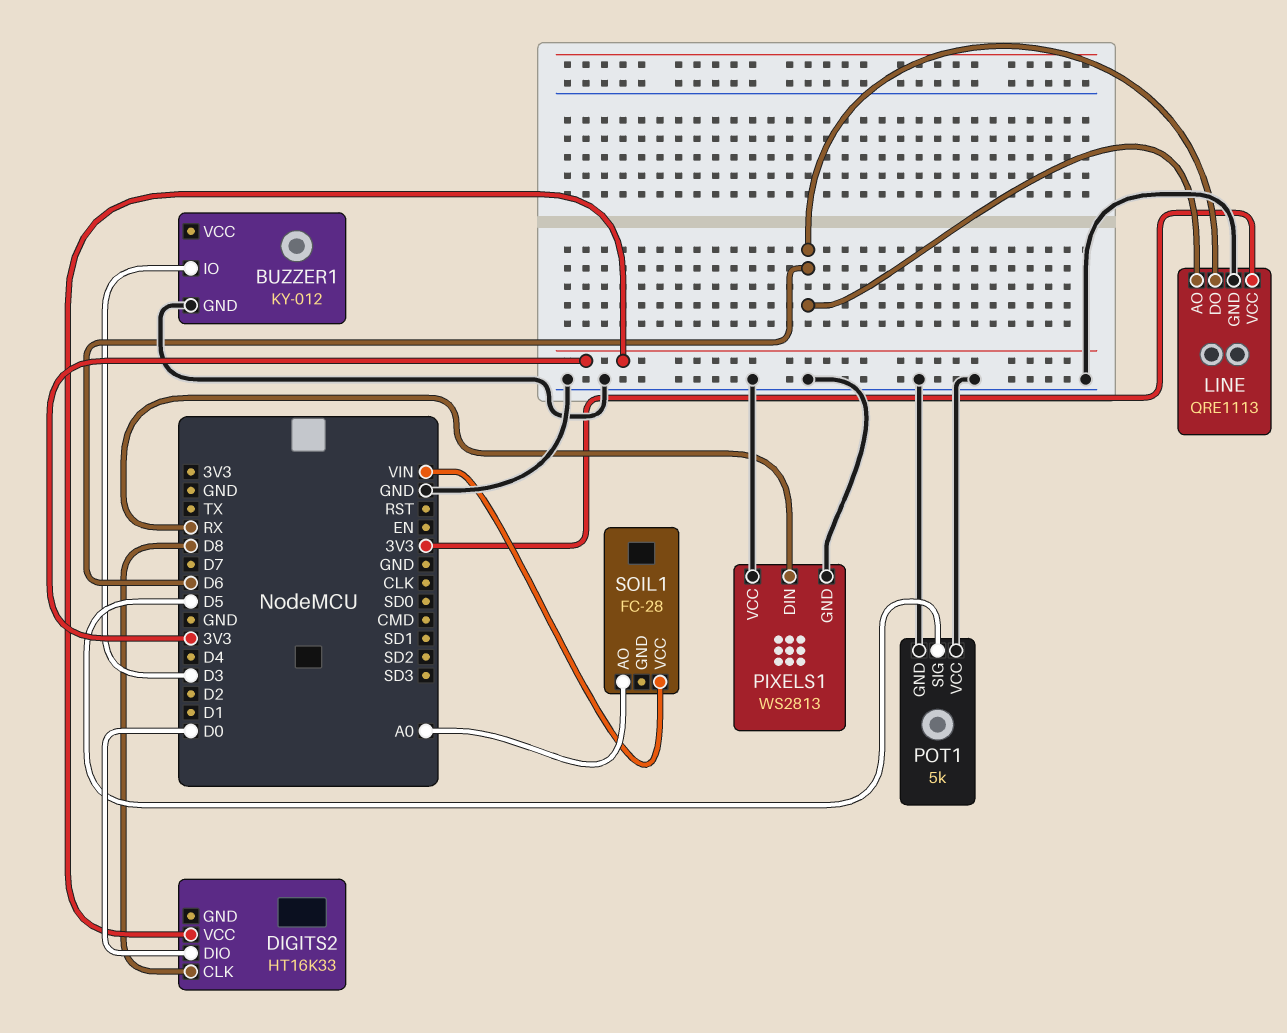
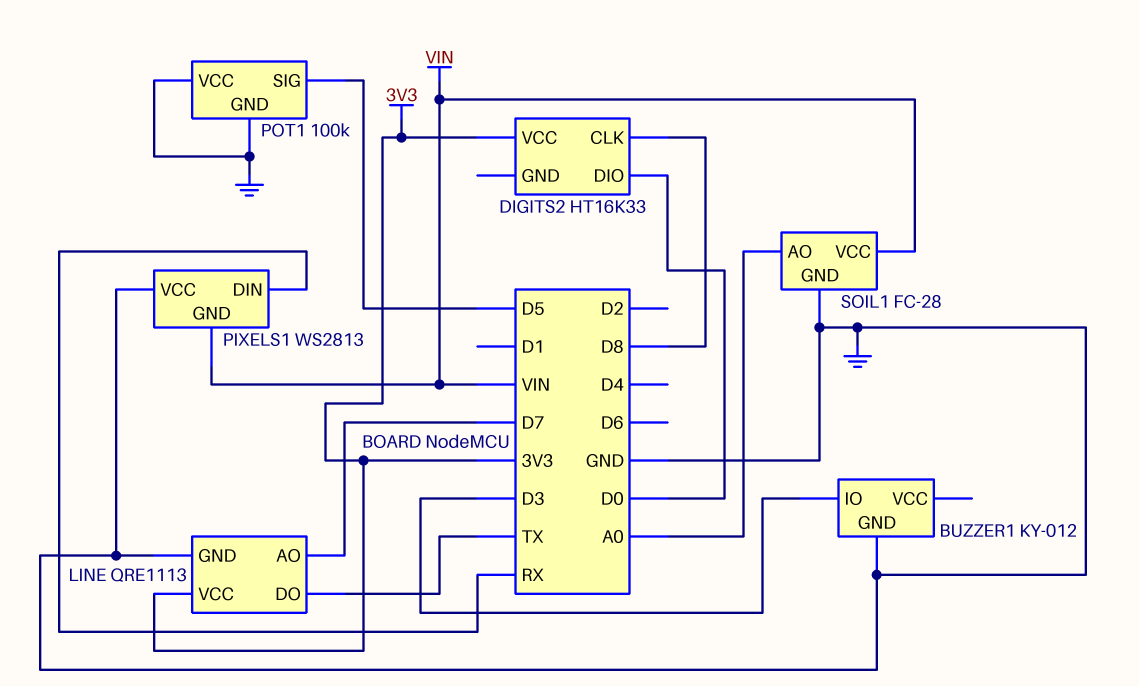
LINE pin AO: D6 -> D7
LINE pin DO: D6 -> TX
PIXELS1 pin GND: GND -> VIN
POT1: 5k -> 100k
SOIL1 pin GND: none -> GND

